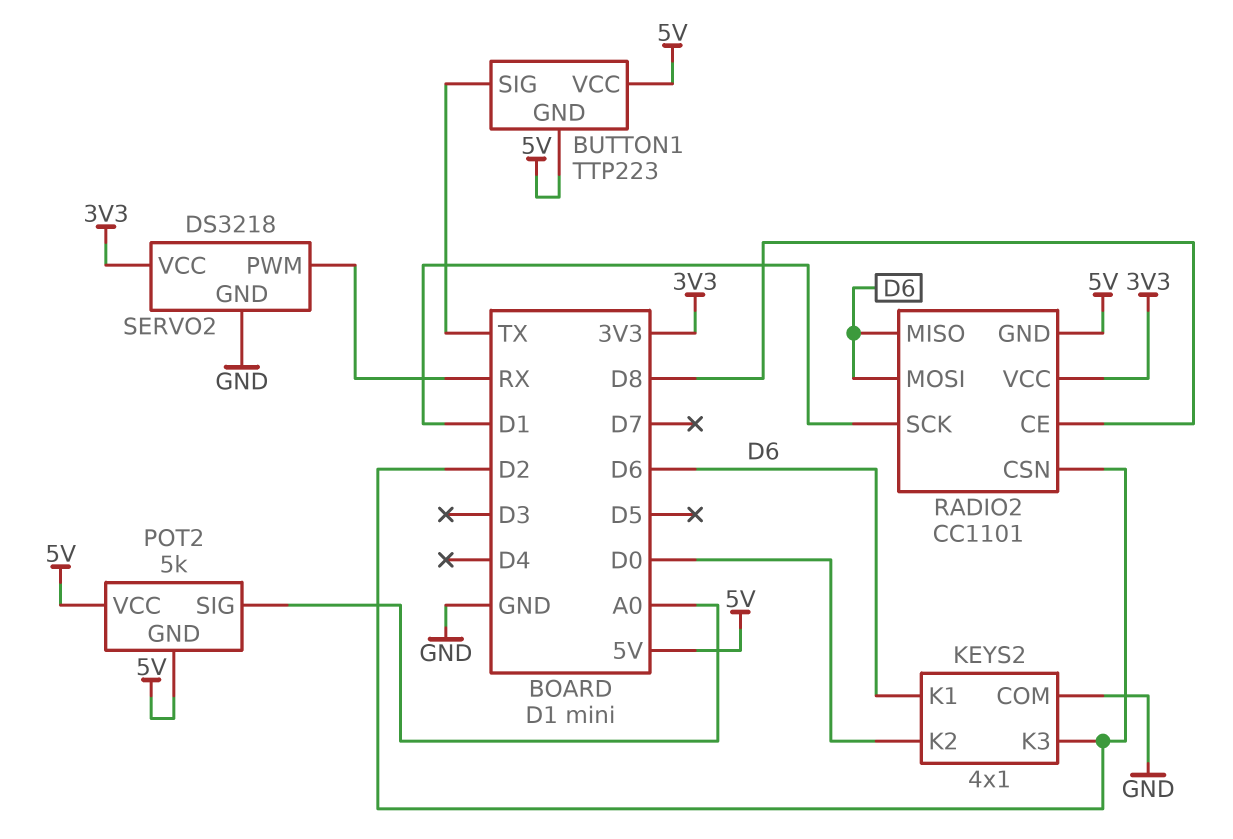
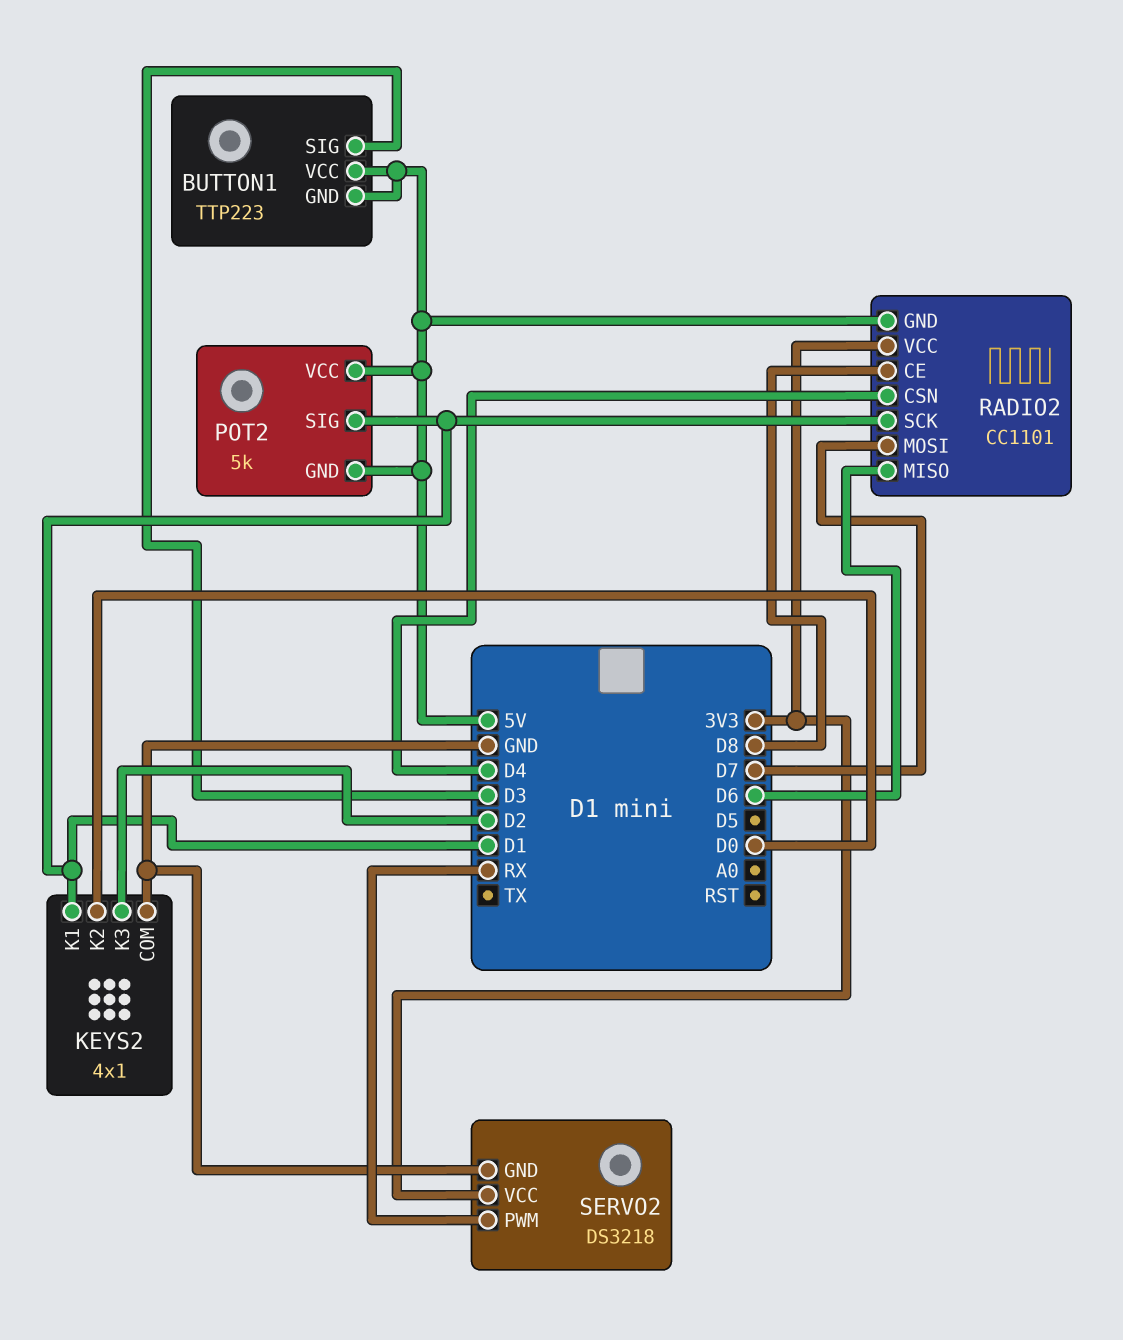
BUTTON1 pin SIG: TX -> D3
KEYS2 pin K1: D6 -> D1
POT2 pin SIG: A0 -> D1
RADIO2 pin CSN: D2 -> D4
RADIO2 pin MOSI: D6 -> D7

